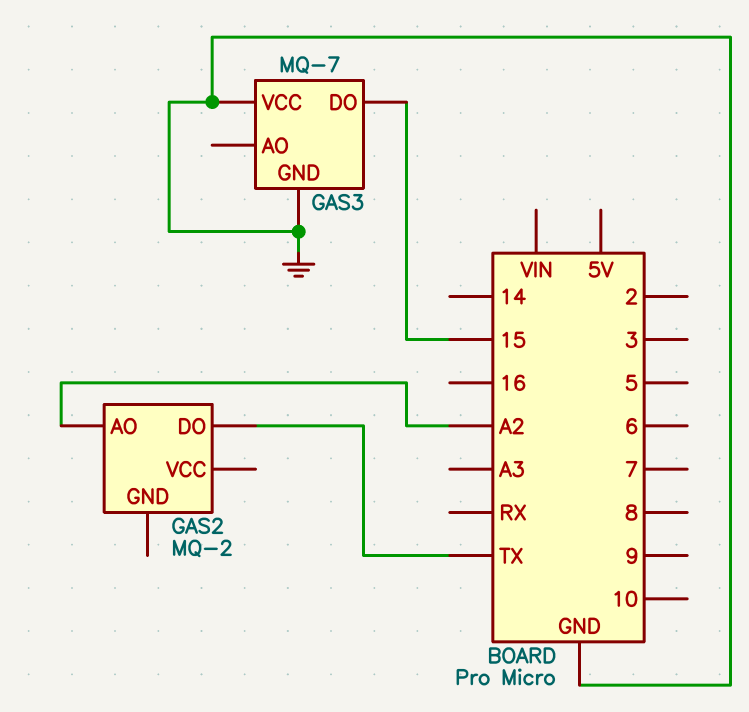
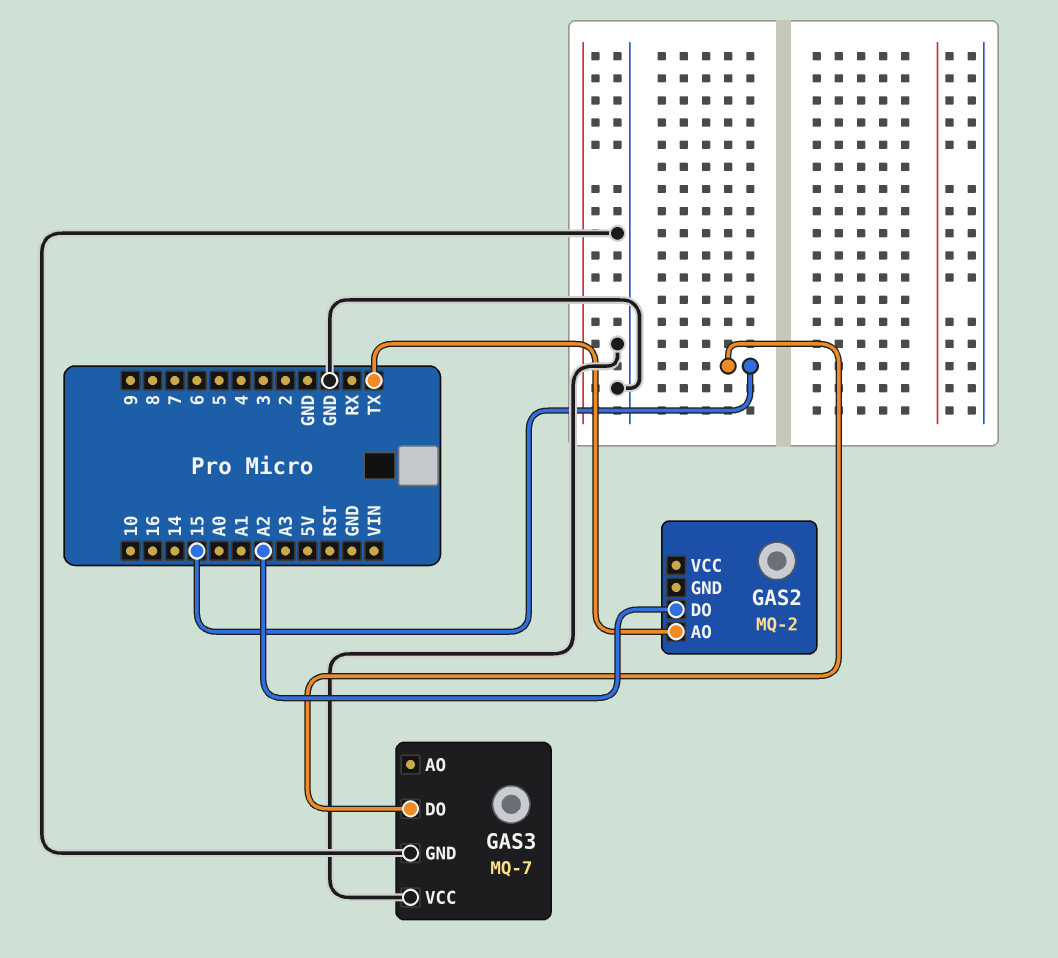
GAS2 pin AO: A2 -> TX
GAS2 pin DO: TX -> A2

